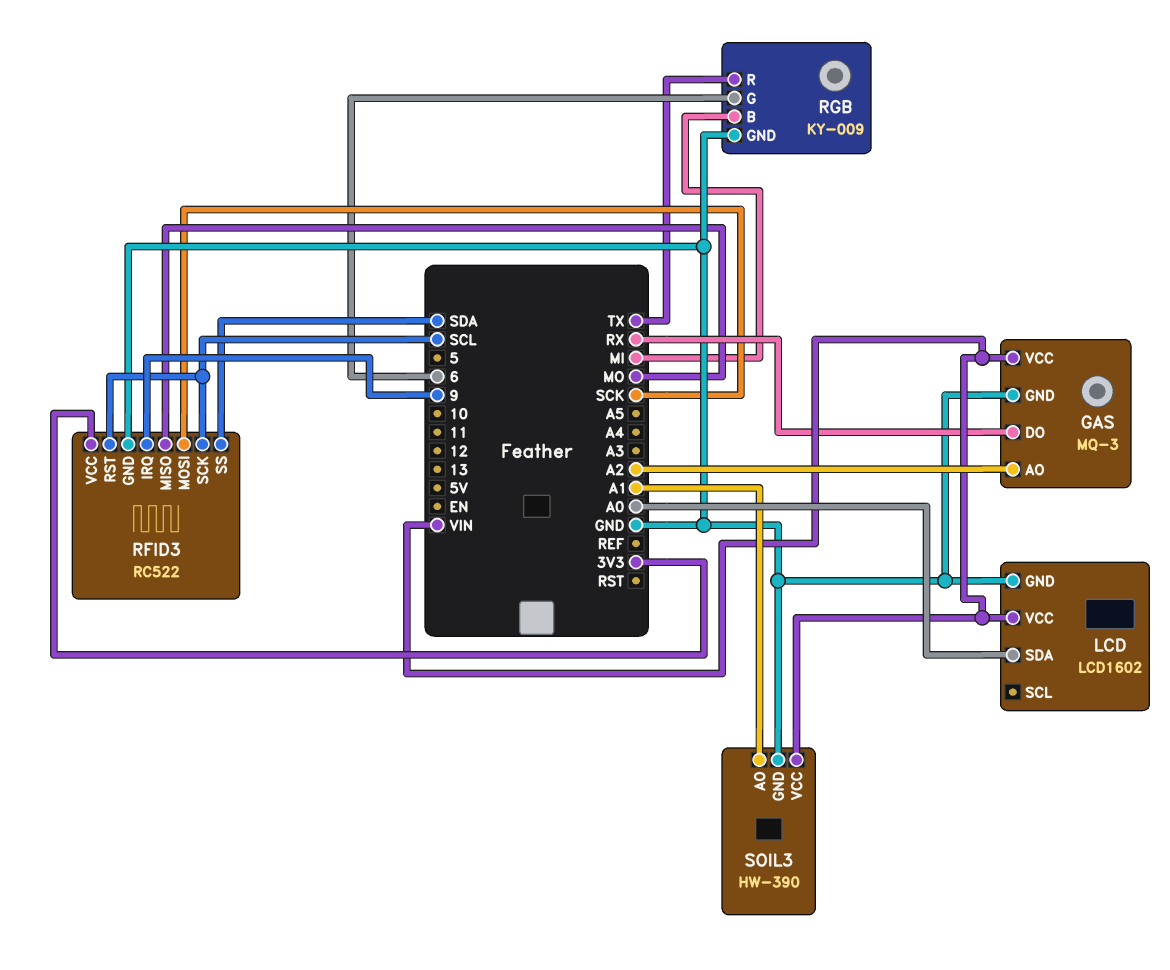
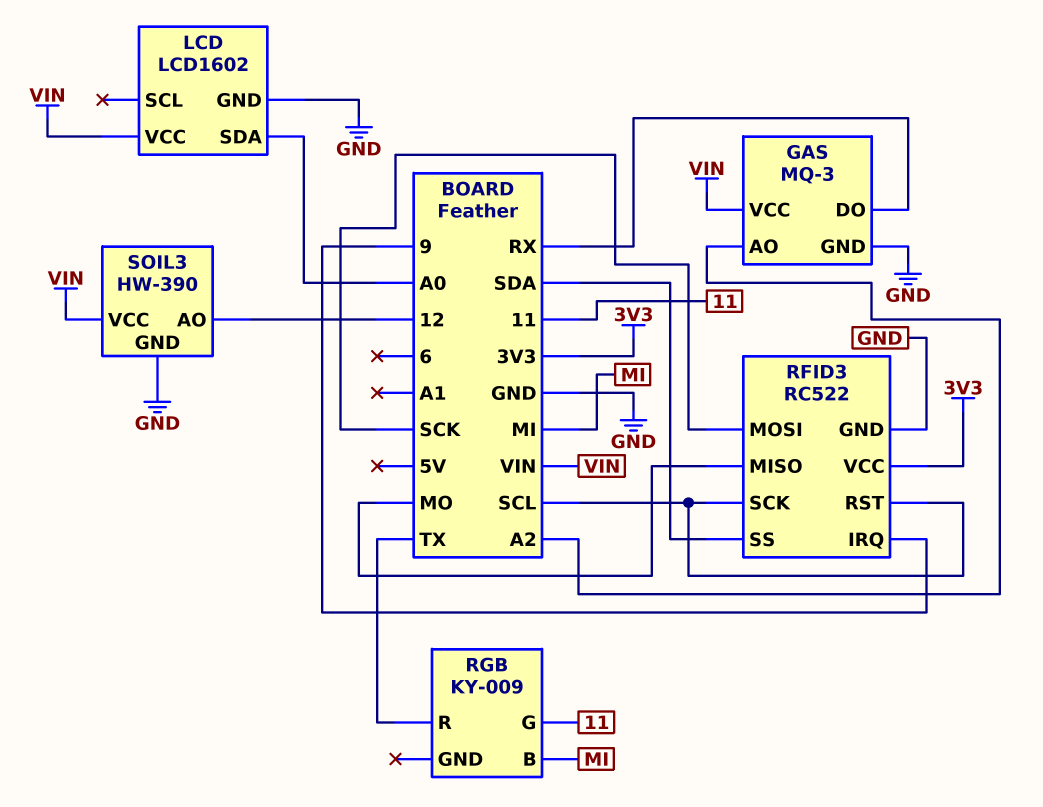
RGB pin G: 6 -> 11
RGB pin GND: GND -> none
SOIL3 pin AO: A1 -> 12

